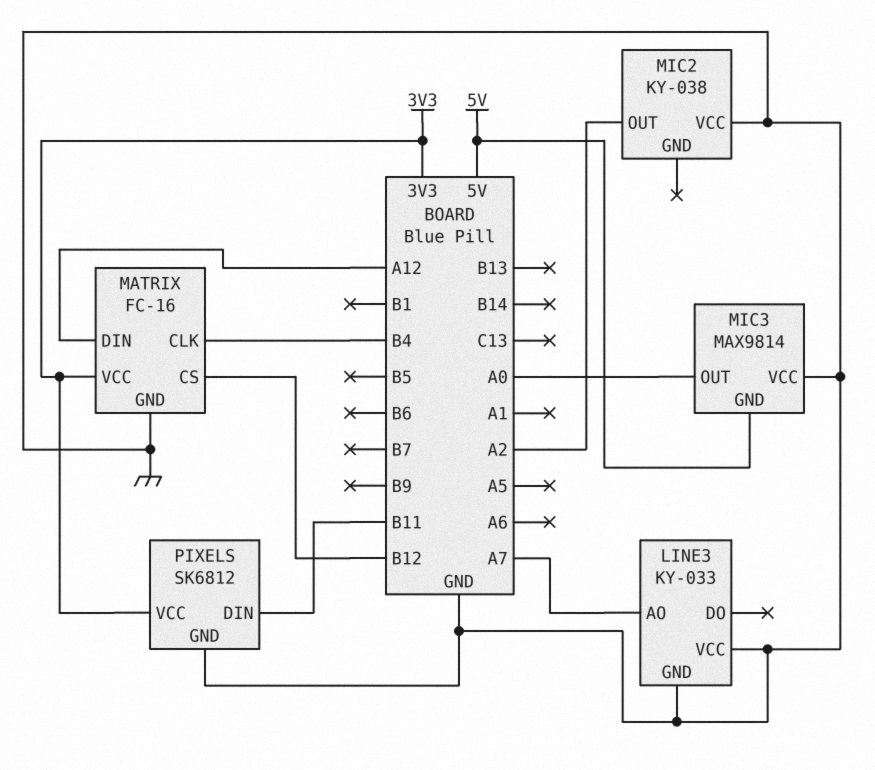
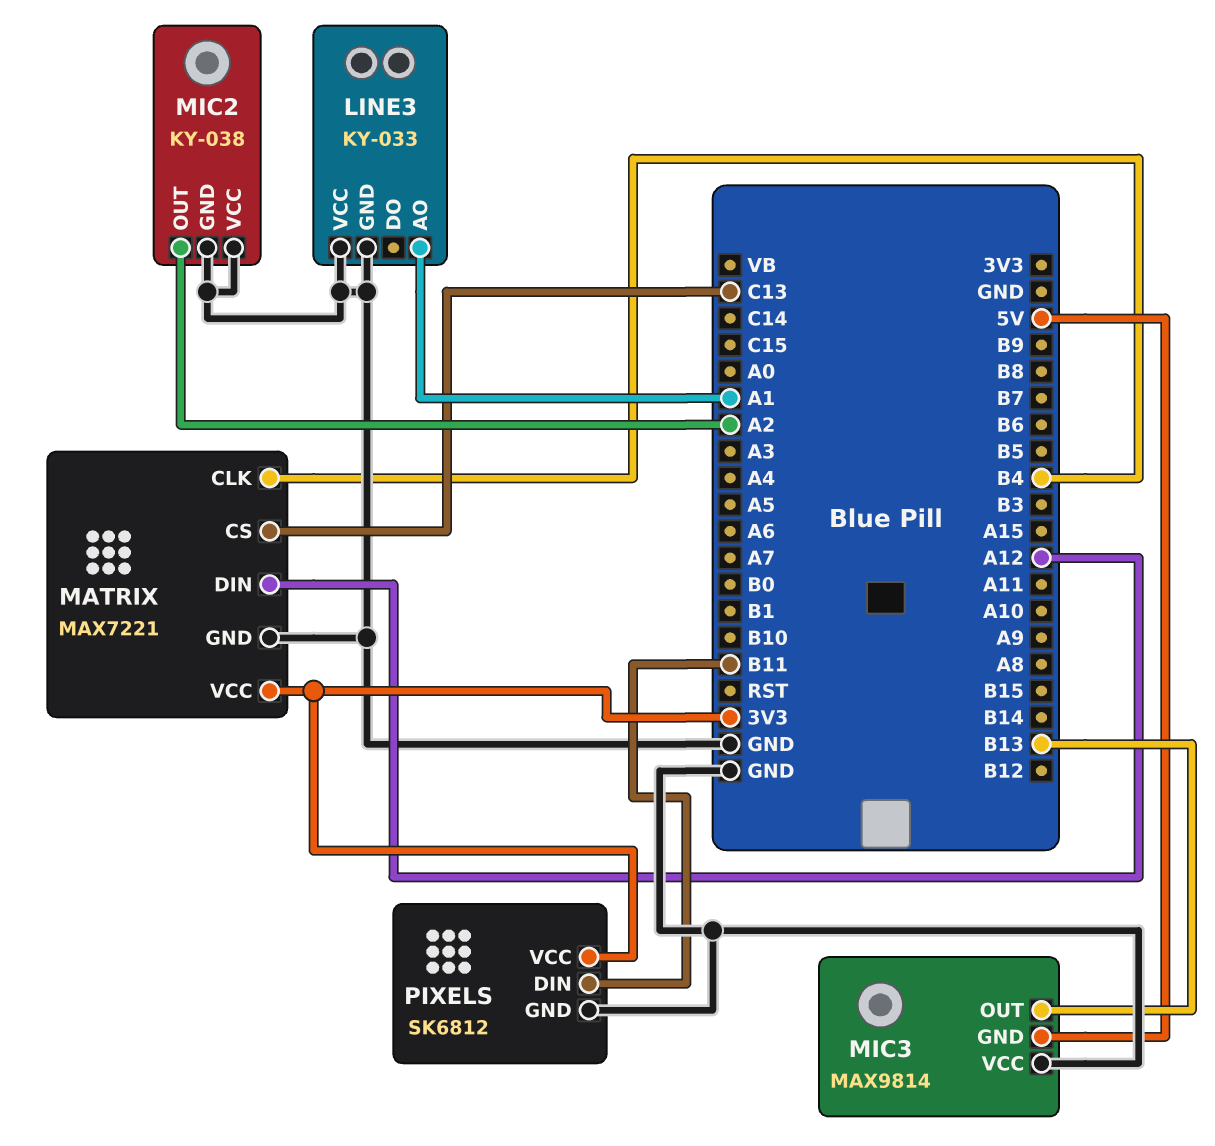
LINE3 pin AO: A7 -> A1
MATRIX: FC-16 -> MAX7221
MATRIX pin CS: B12 -> C13
MIC2 pin GND: none -> GND
MIC3 pin OUT: A0 -> B13

